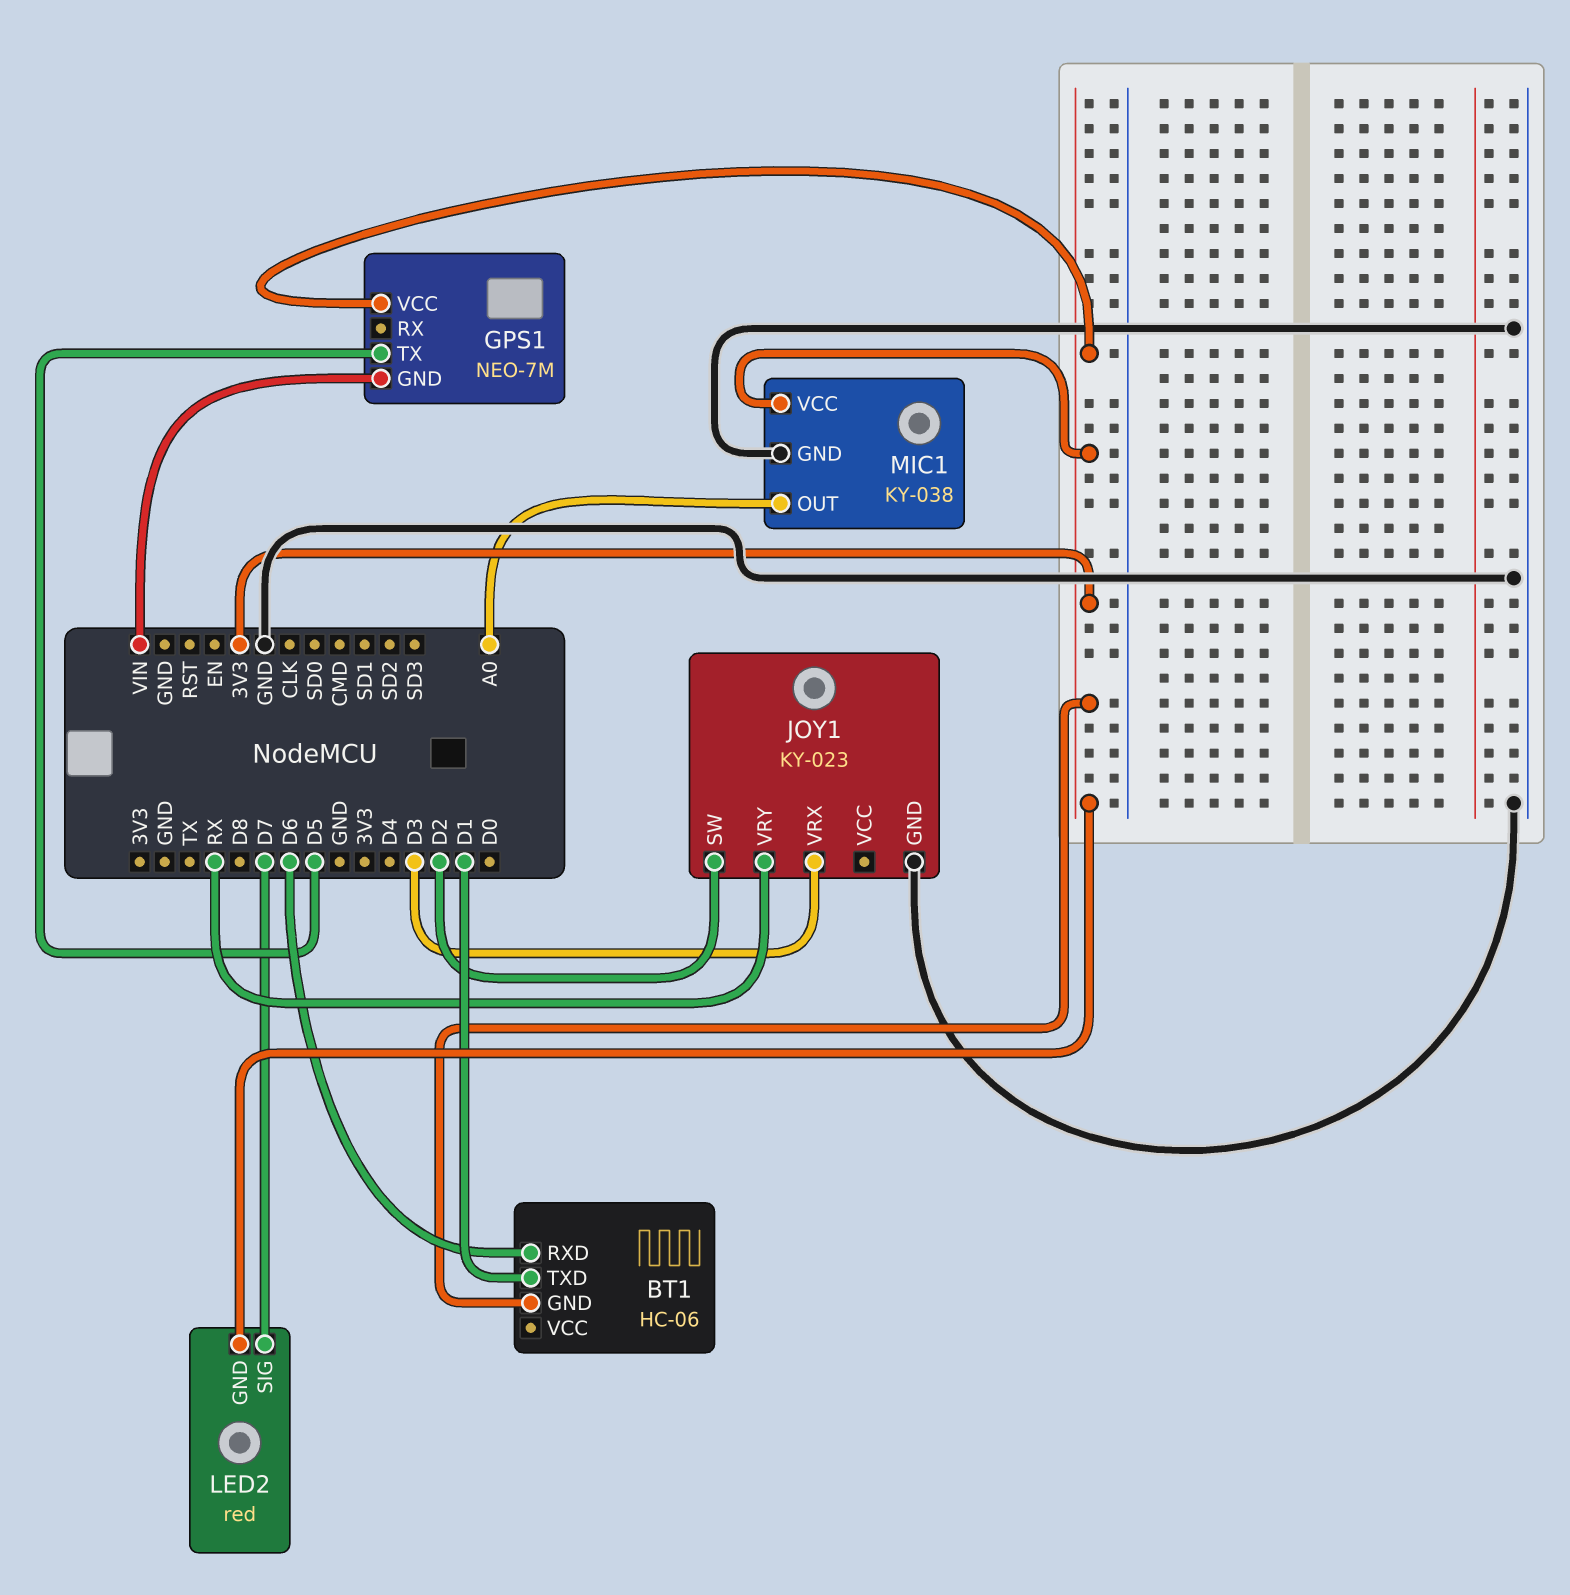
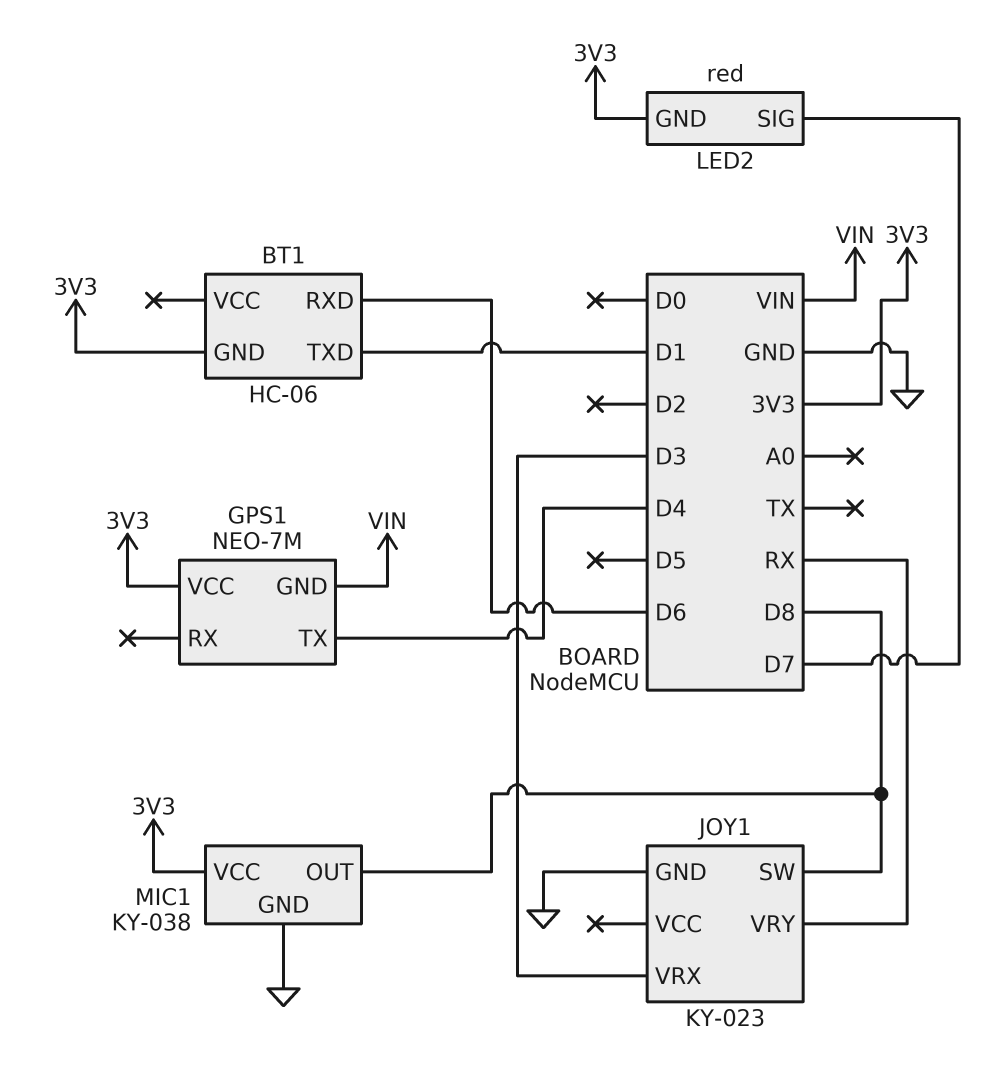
GPS1 pin TX: D5 -> D4
JOY1 pin SW: D2 -> D8
MIC1 pin OUT: A0 -> D8

